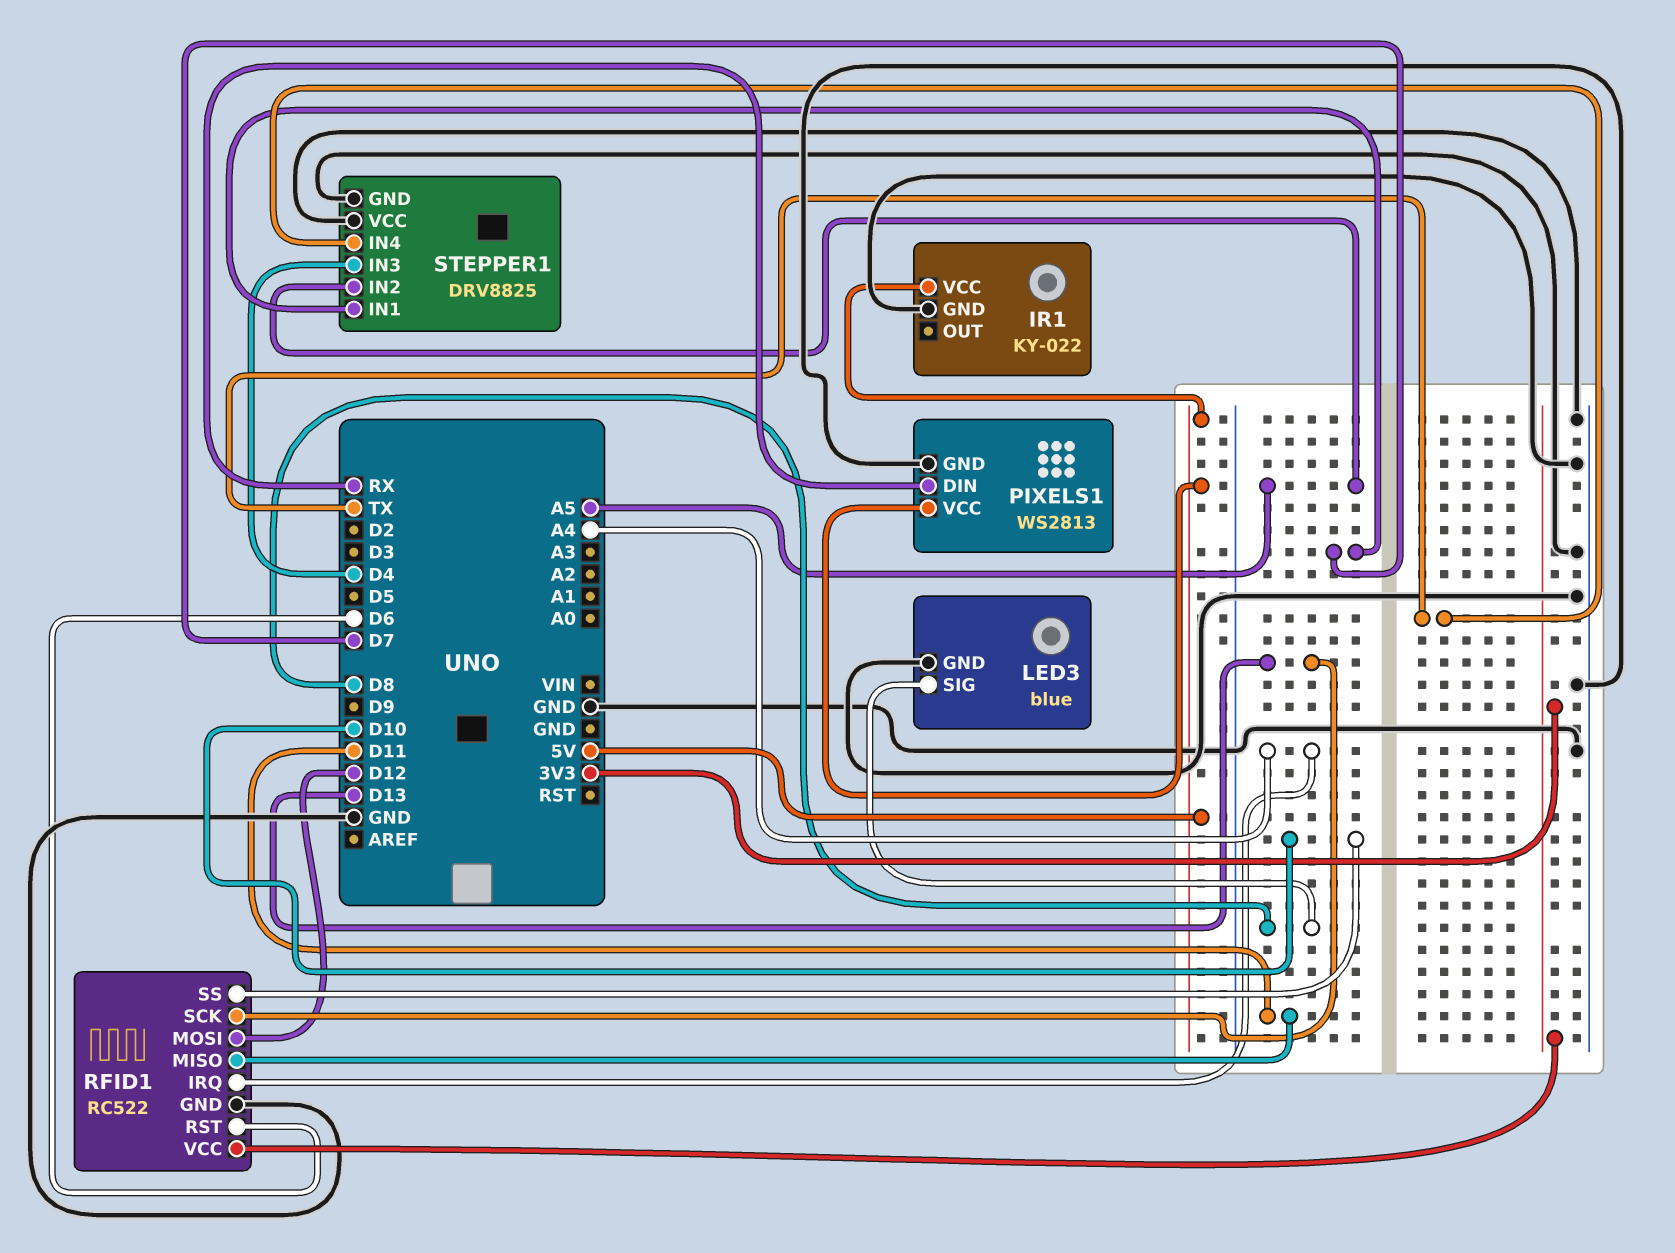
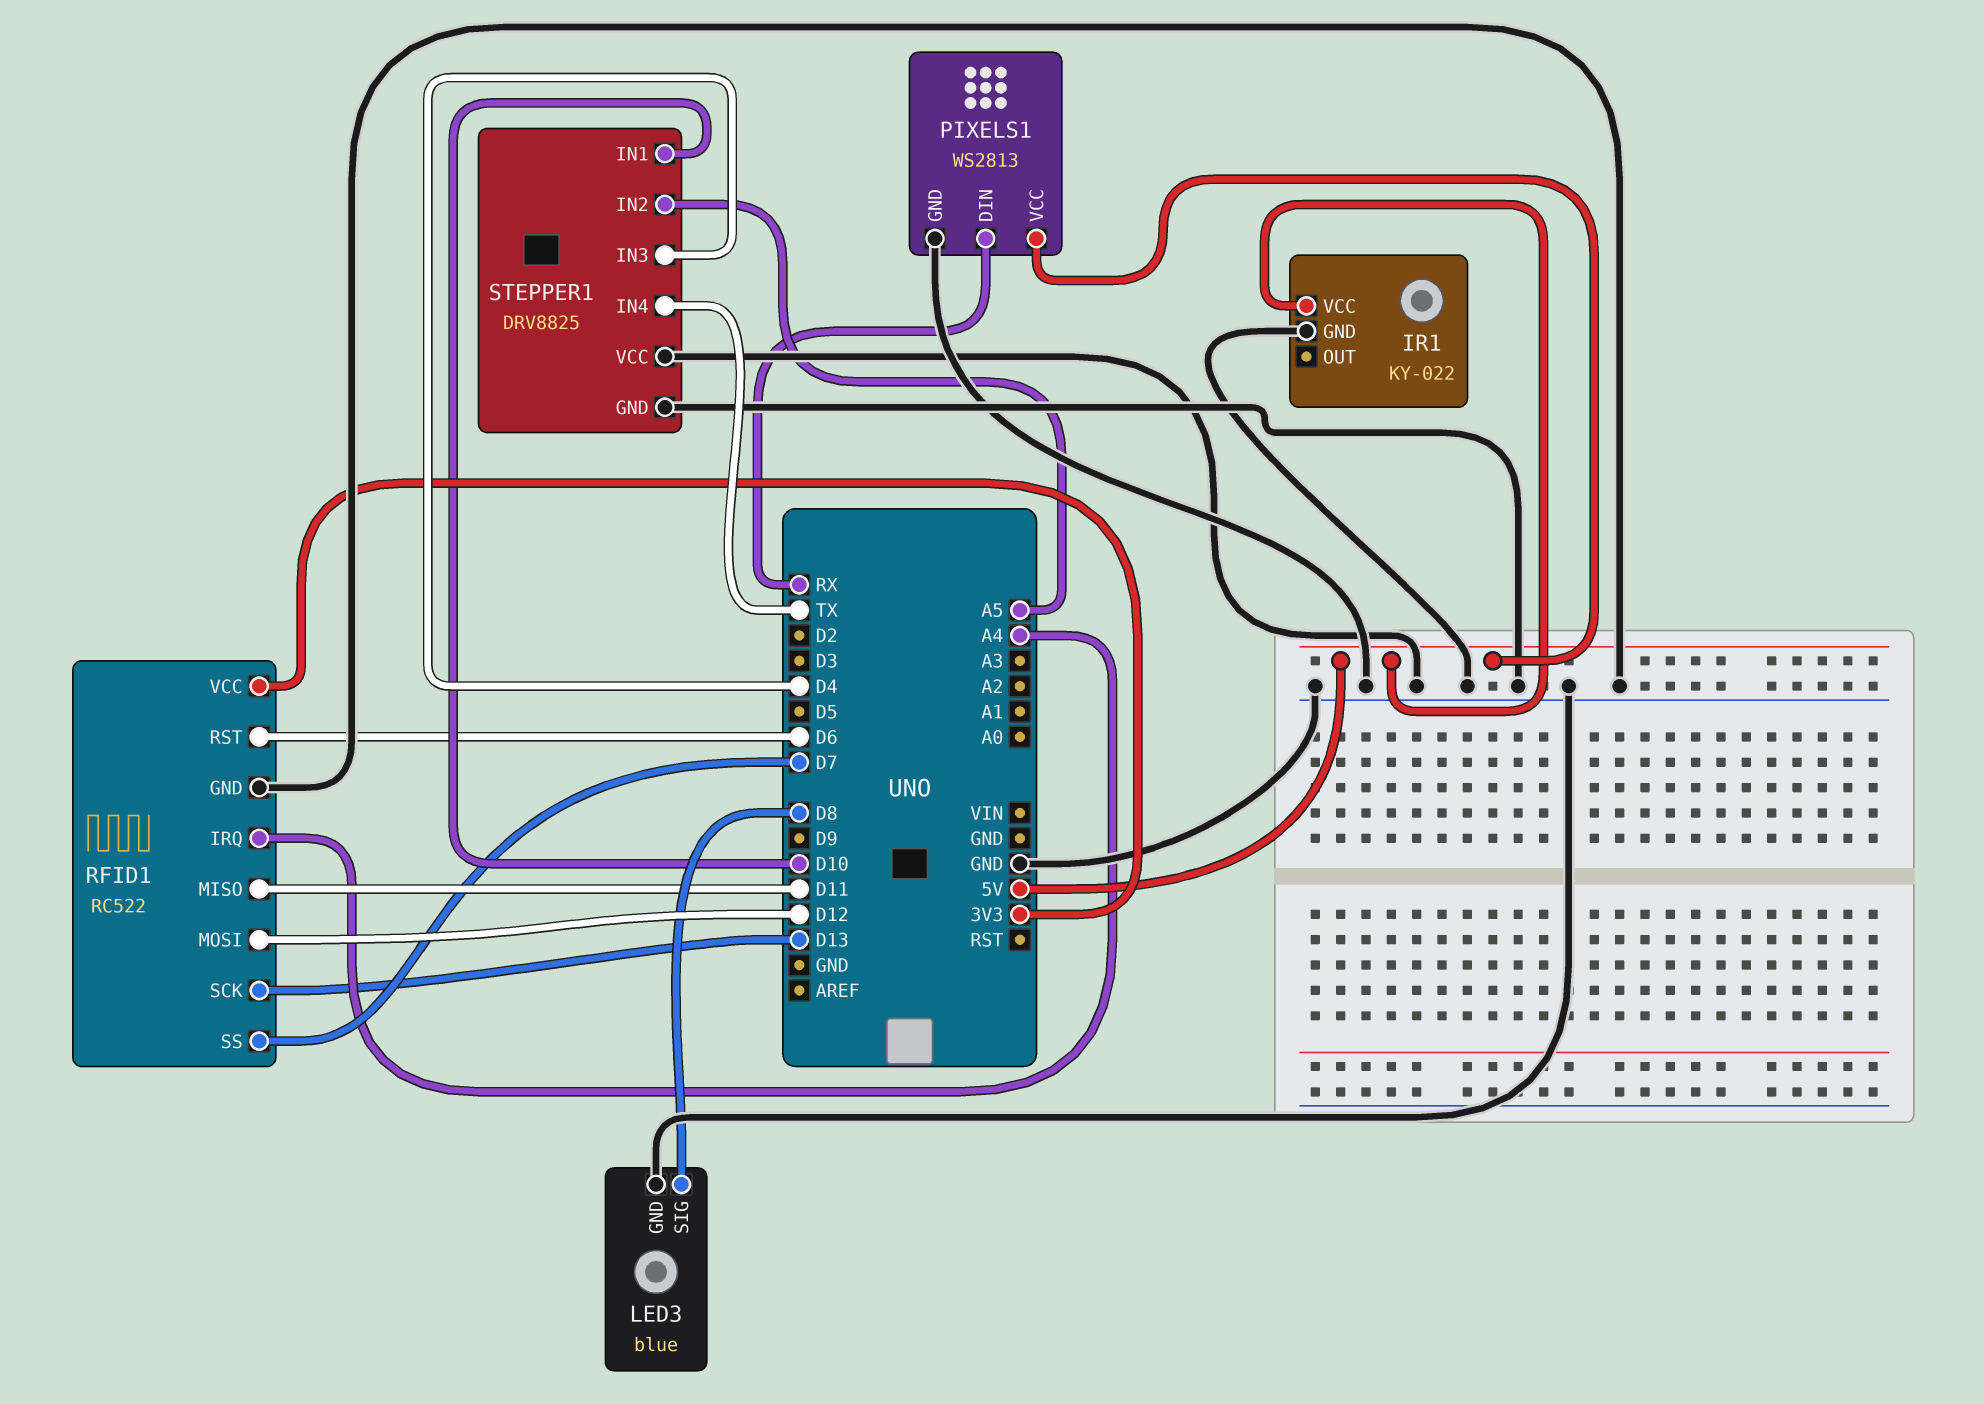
RFID1 pin SS: D10 -> D7
STEPPER1 pin IN1: D7 -> D10

